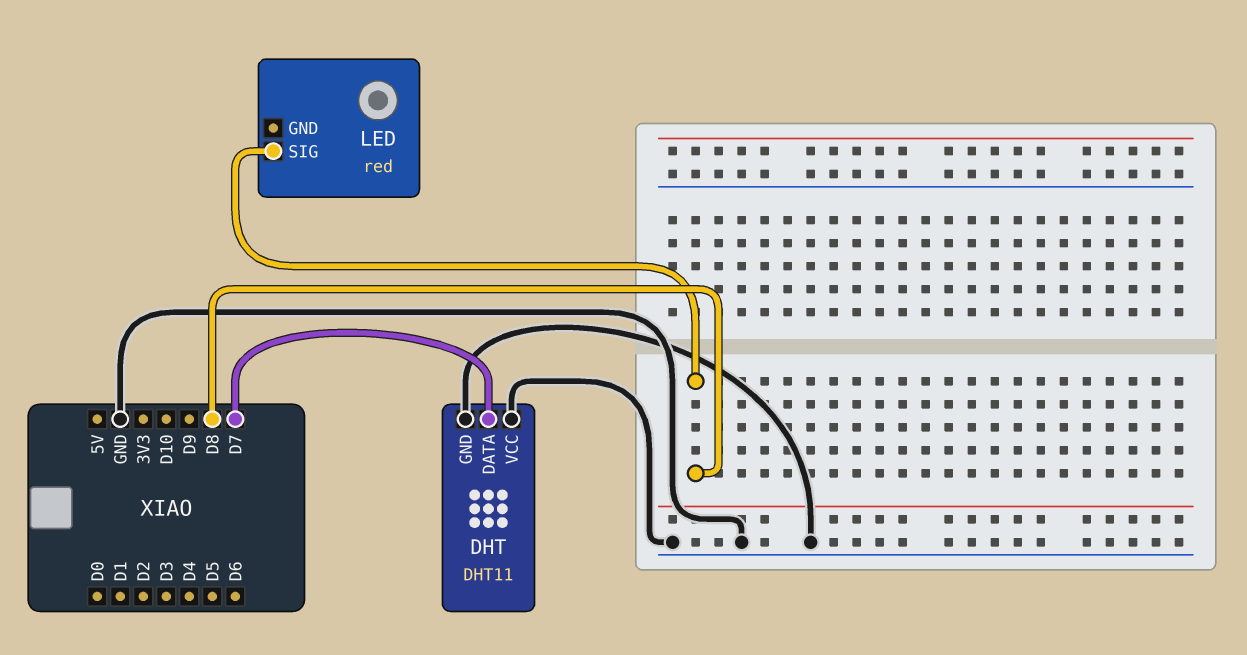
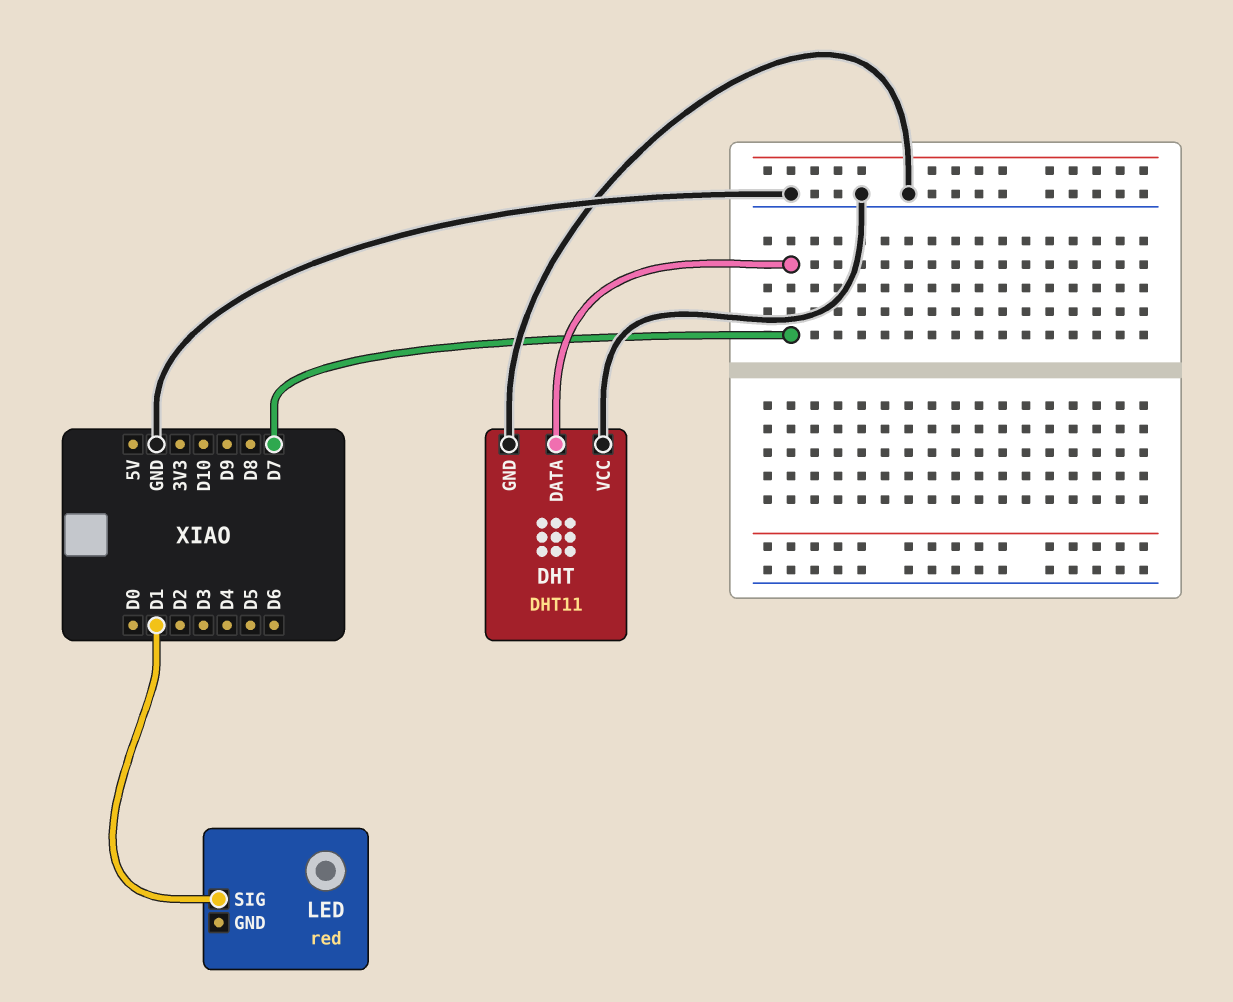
LED pin SIG: D8 -> D1

